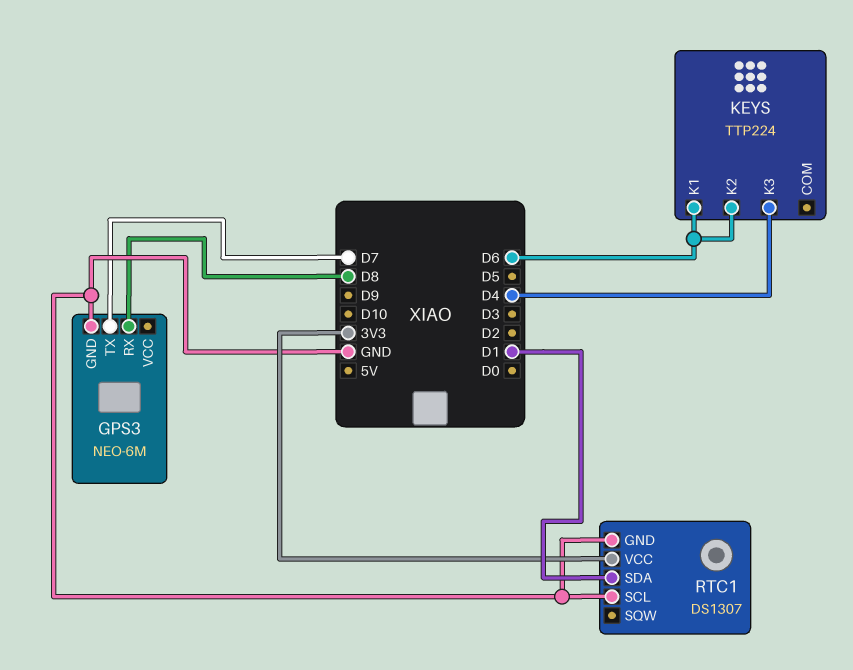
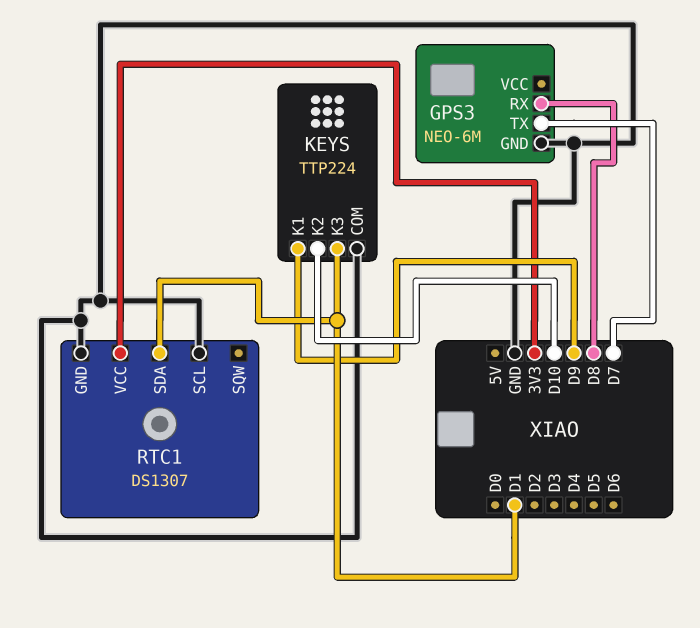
KEYS pin COM: none -> GND
KEYS pin K1: D6 -> D9
KEYS pin K2: D6 -> D10
KEYS pin K3: D4 -> D1

